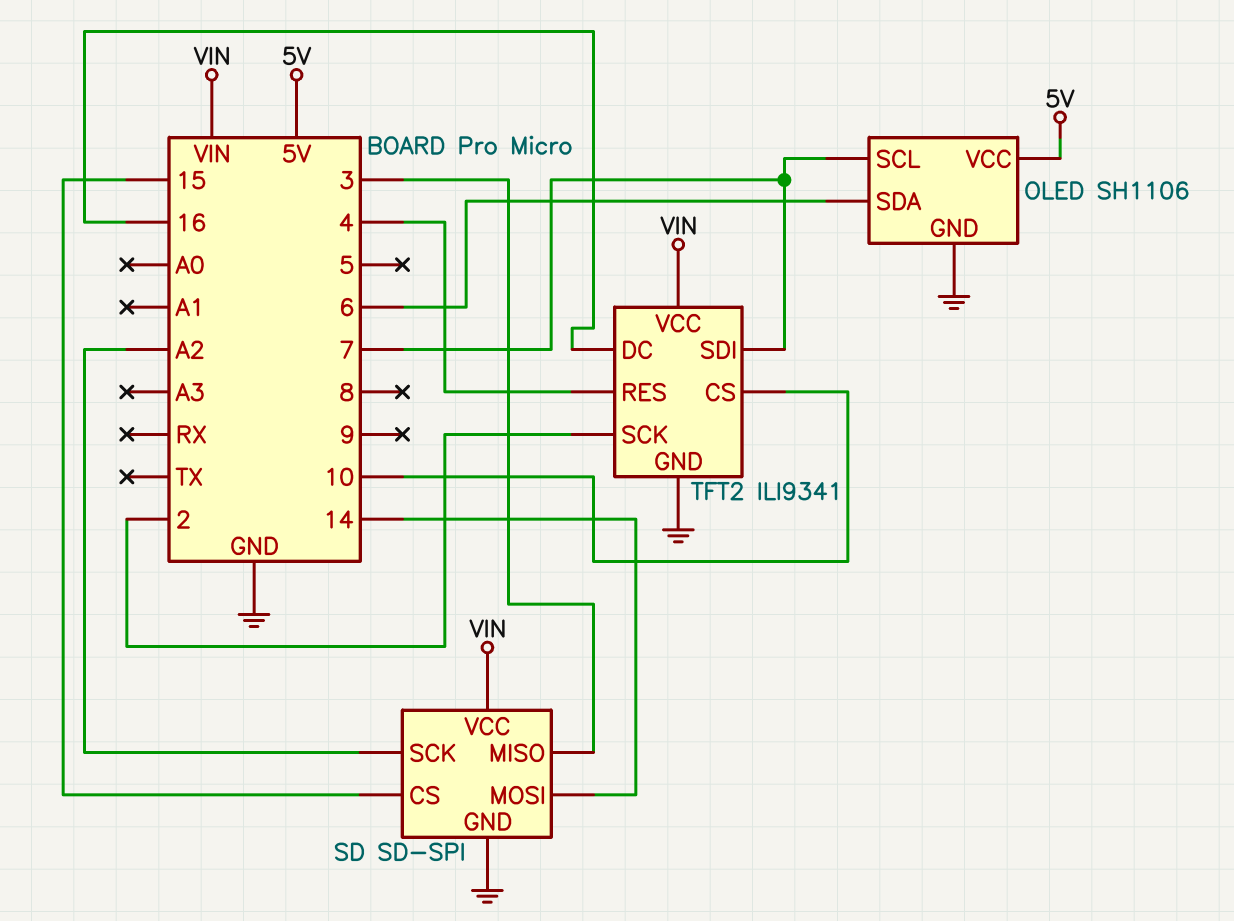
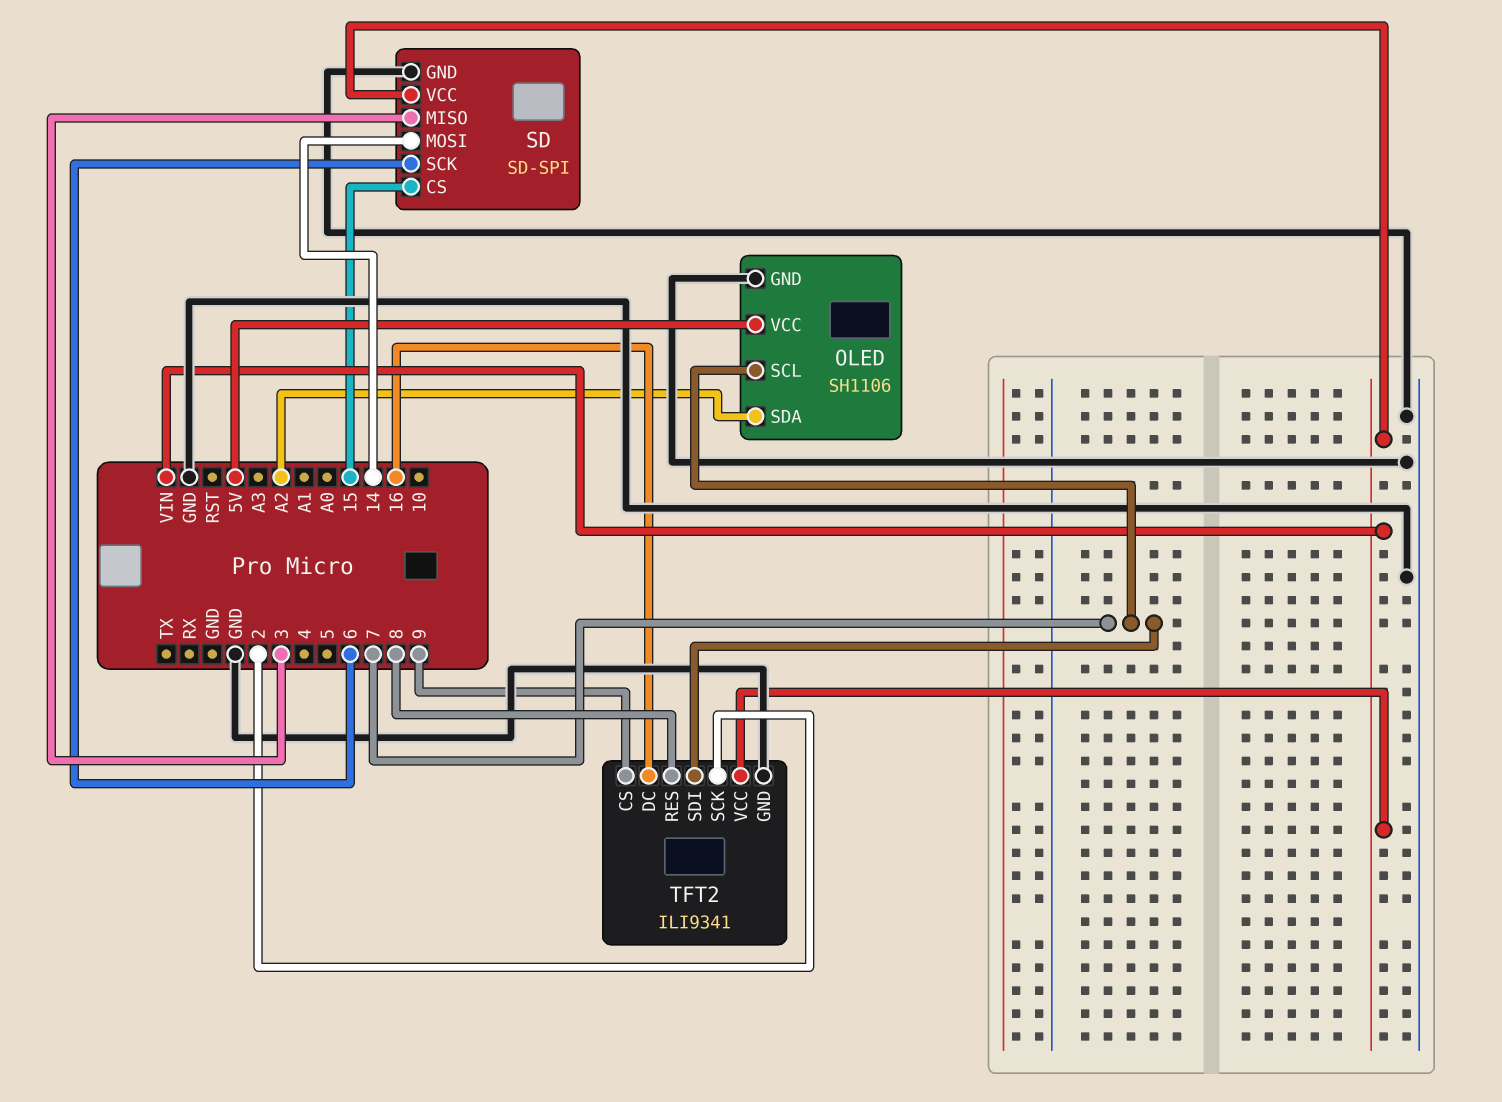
OLED pin SDA: 6 -> A2
SD pin SCK: A2 -> 6
TFT2 pin CS: 10 -> 9
TFT2 pin RES: 4 -> 8

